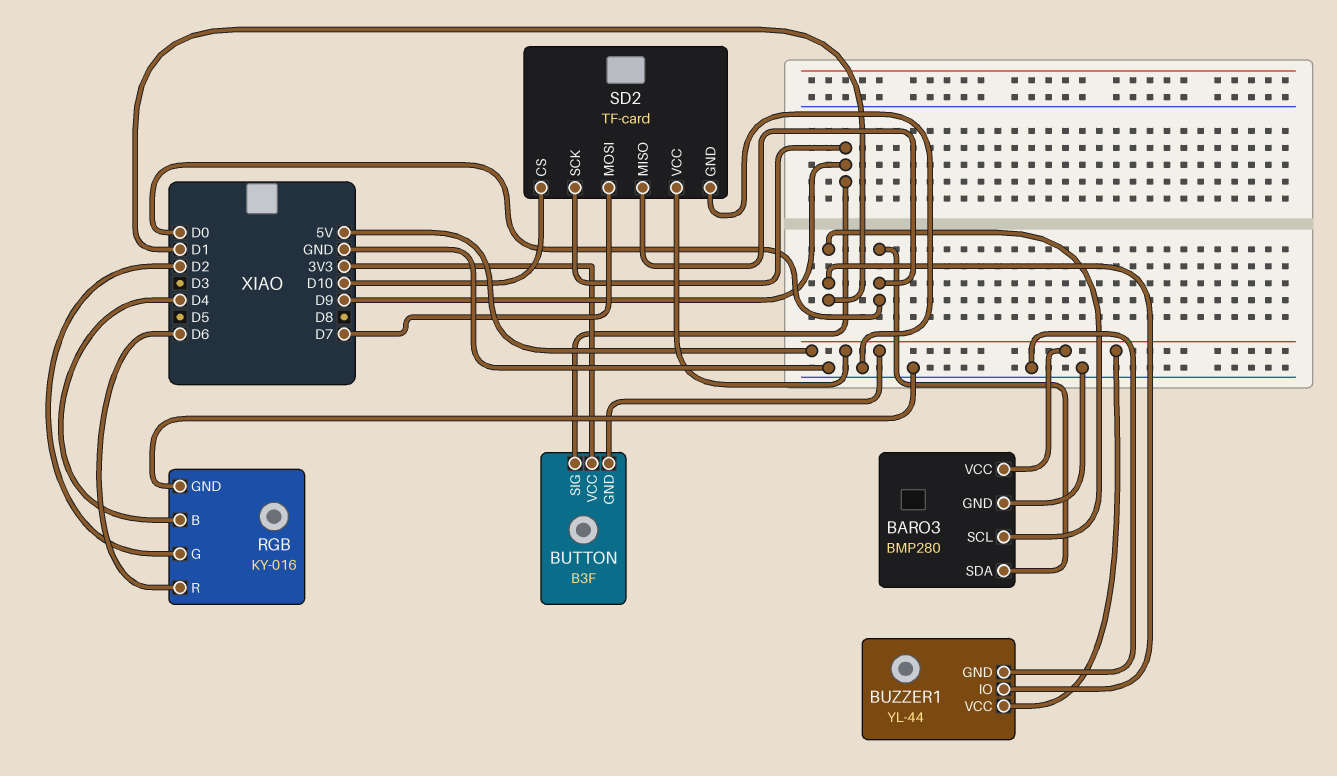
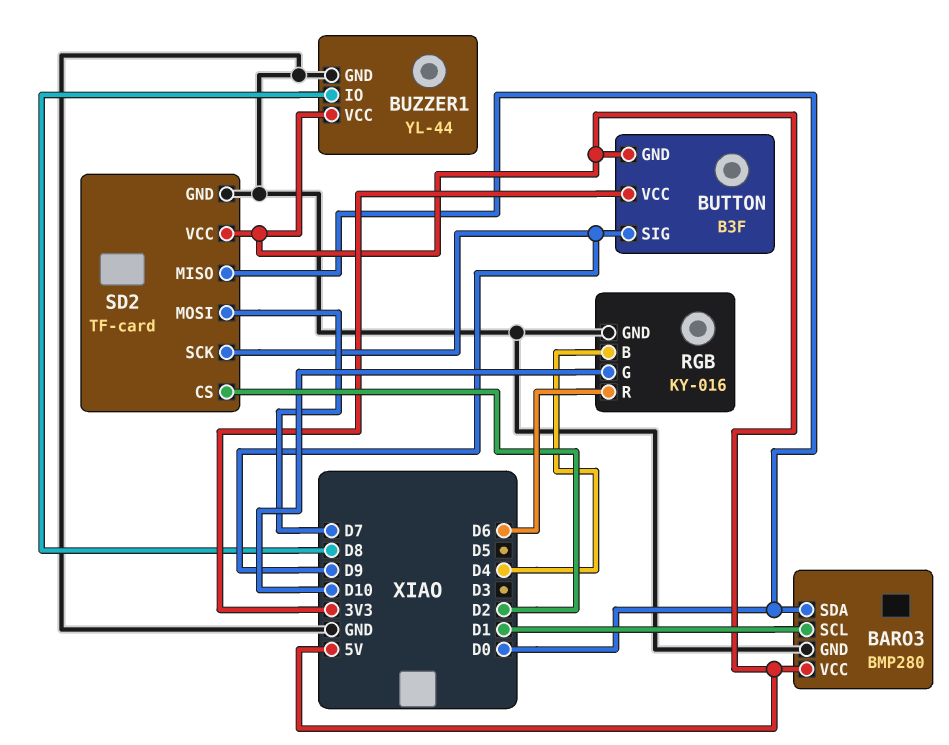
BUZZER1 pin IO: D1 -> D8
RGB pin G: D2 -> D10
SD2 pin CS: D10 -> D2

